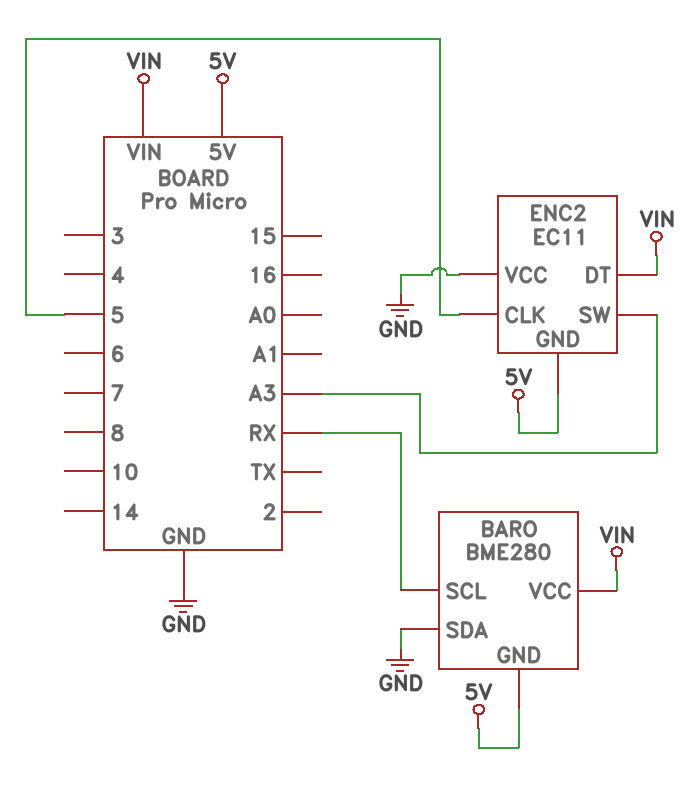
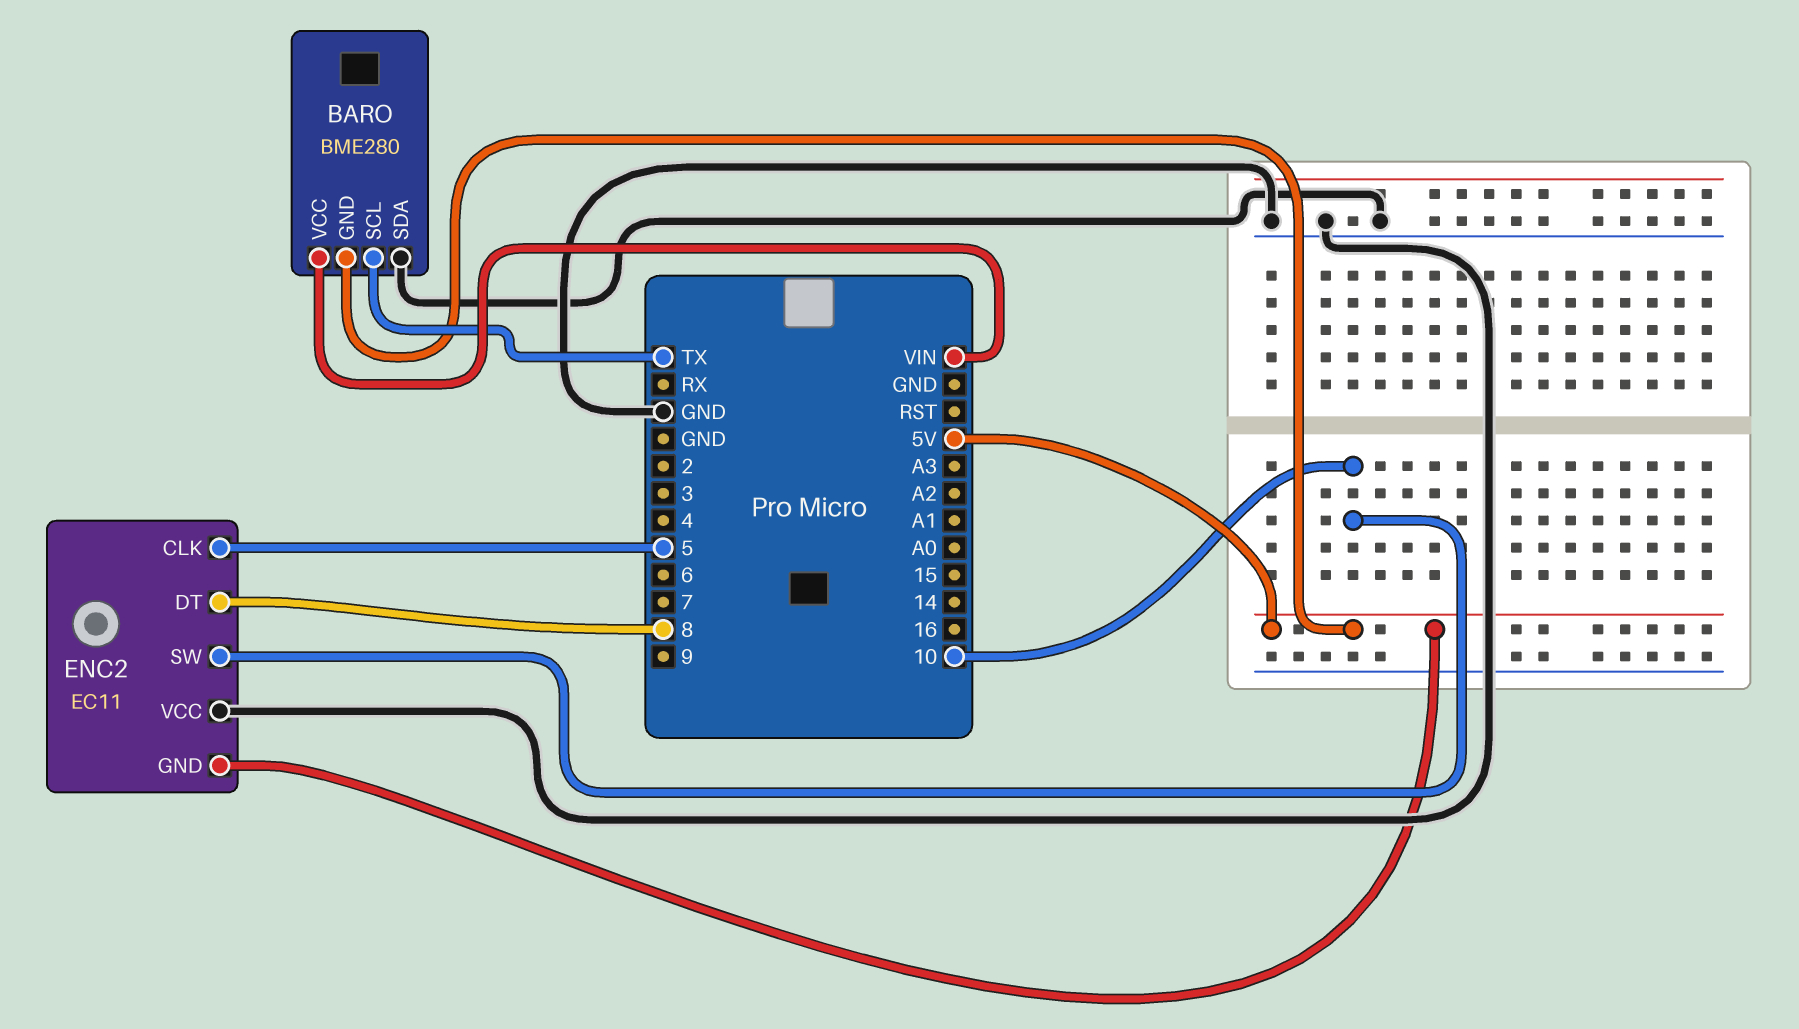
BARO pin SCL: RX -> TX
ENC2 pin DT: VIN -> 8
ENC2 pin SW: A3 -> 10

